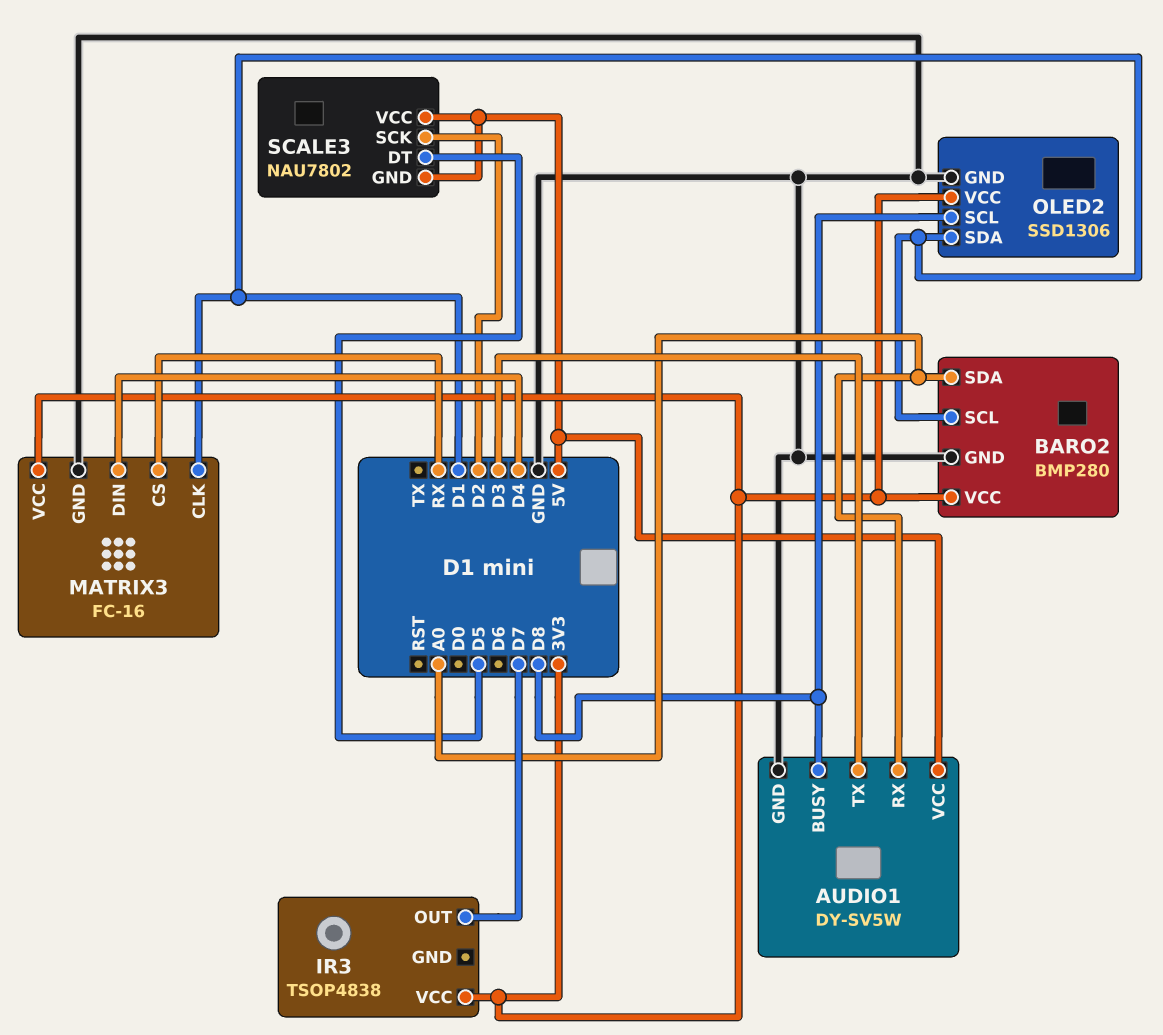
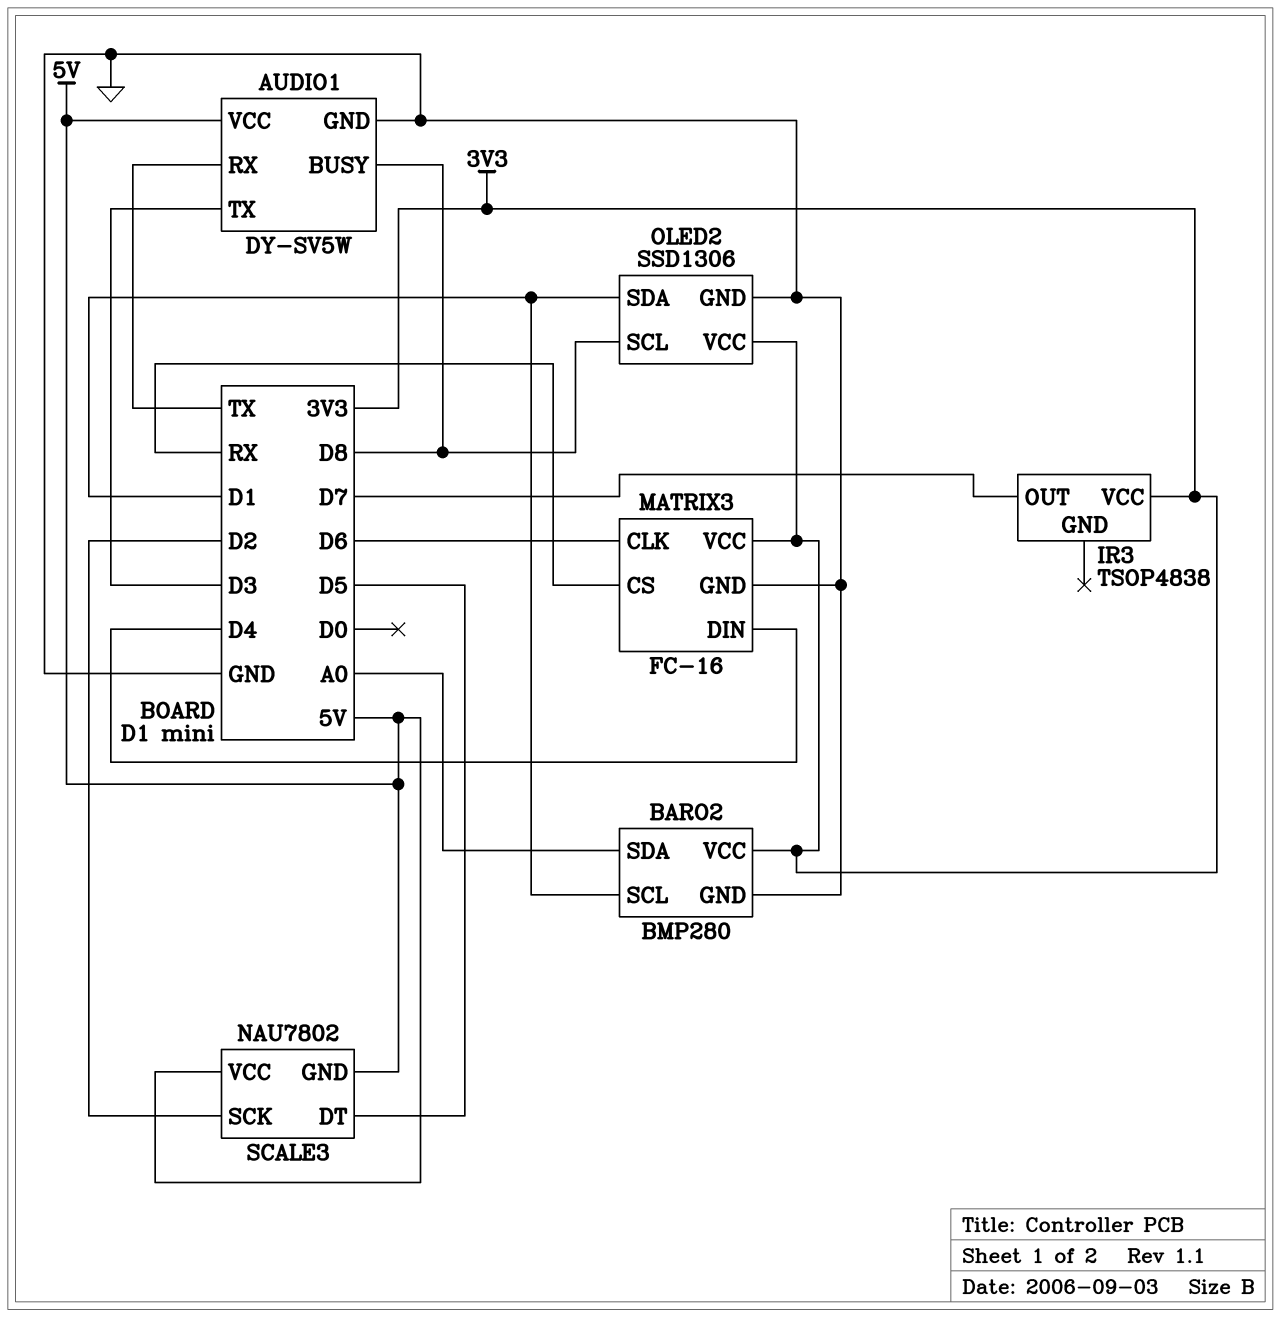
AUDIO1 pin RX: A0 -> TX
MATRIX3 pin CLK: D1 -> D6

